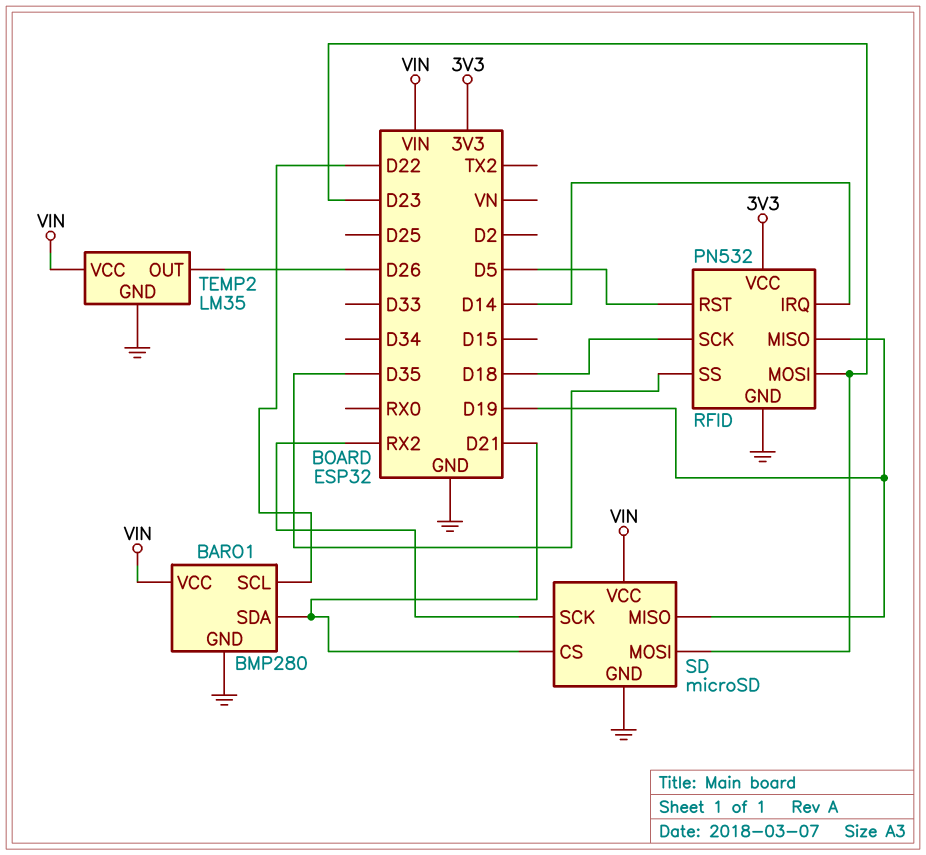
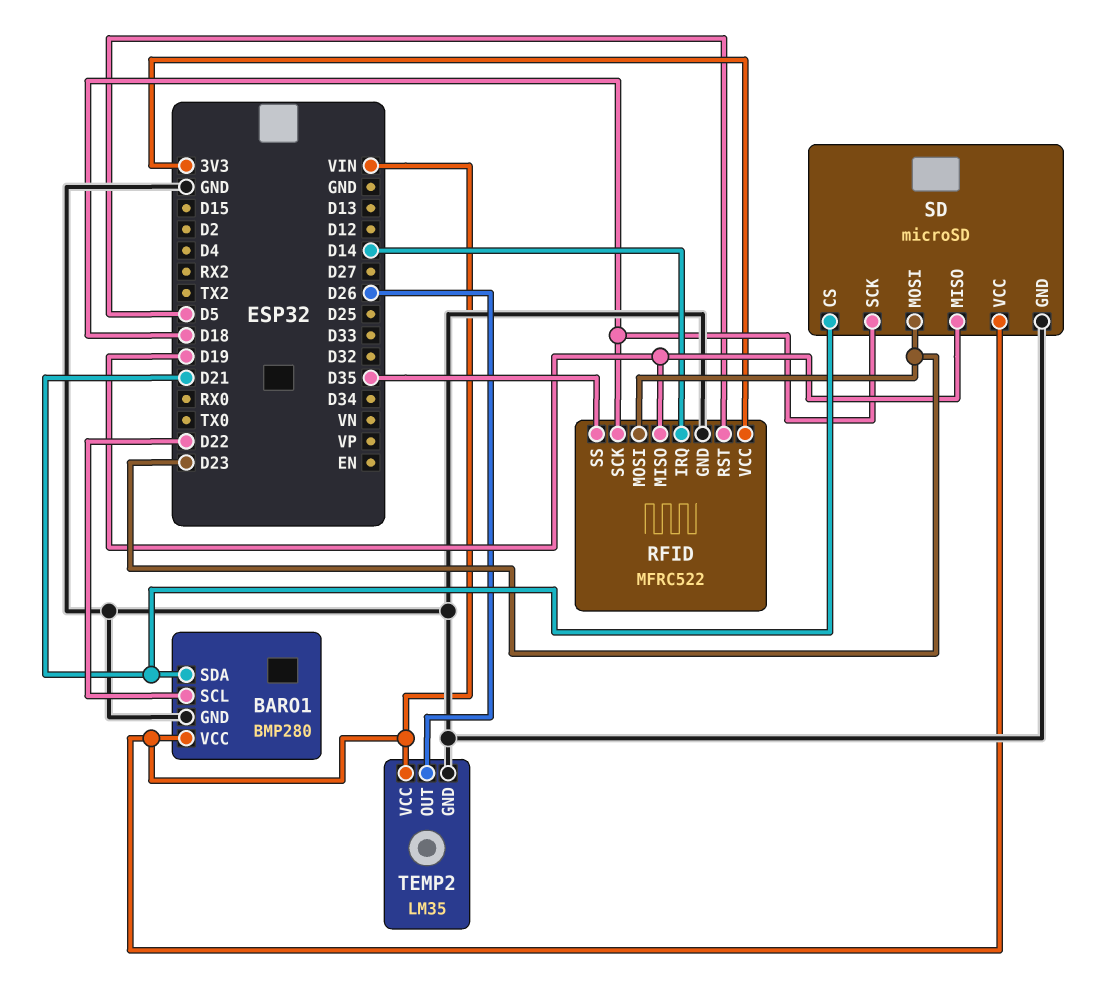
RFID: PN532 -> MFRC522
SD pin SCK: RX2 -> D18

